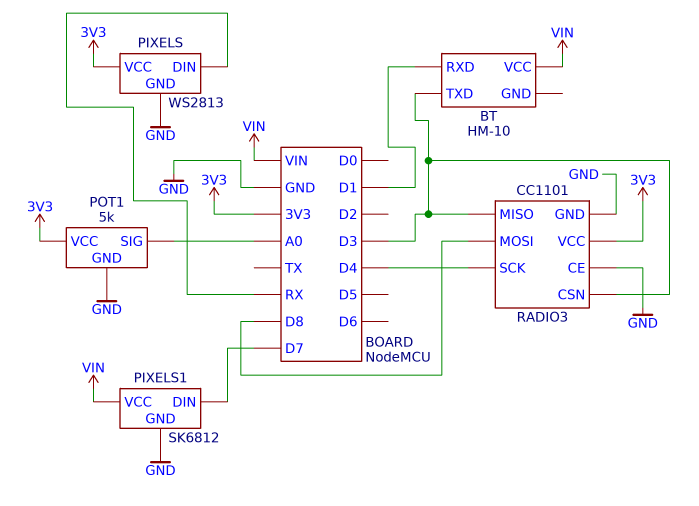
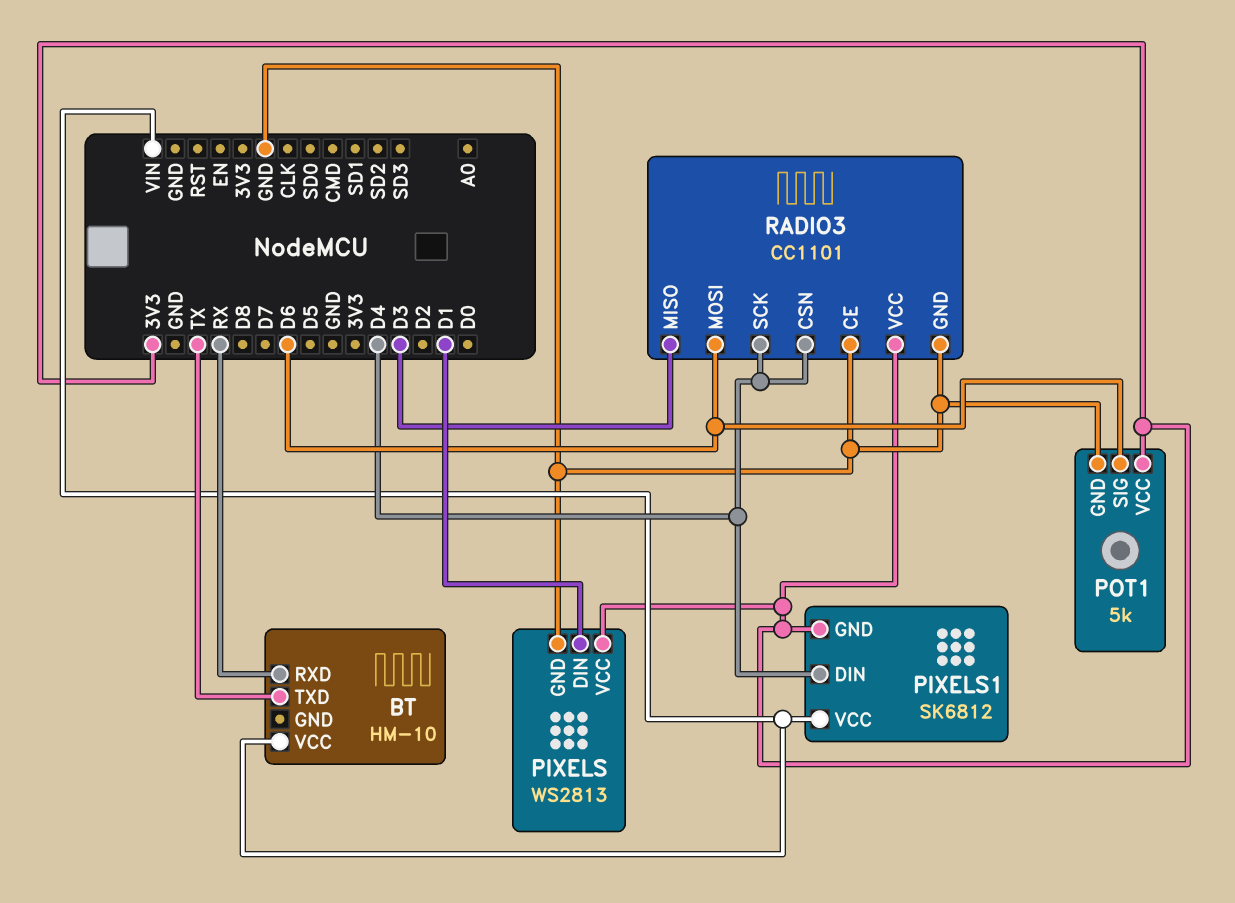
BT pin RXD: D1 -> RX
BT pin TXD: D3 -> TX
PIXELS pin DIN: RX -> D1
PIXELS1 pin DIN: D7 -> D4
PIXELS1 pin GND: GND -> 3V3
POT1 pin SIG: A0 -> D6
RADIO3 pin CSN: D3 -> D4
RADIO3 pin MOSI: D8 -> D6

